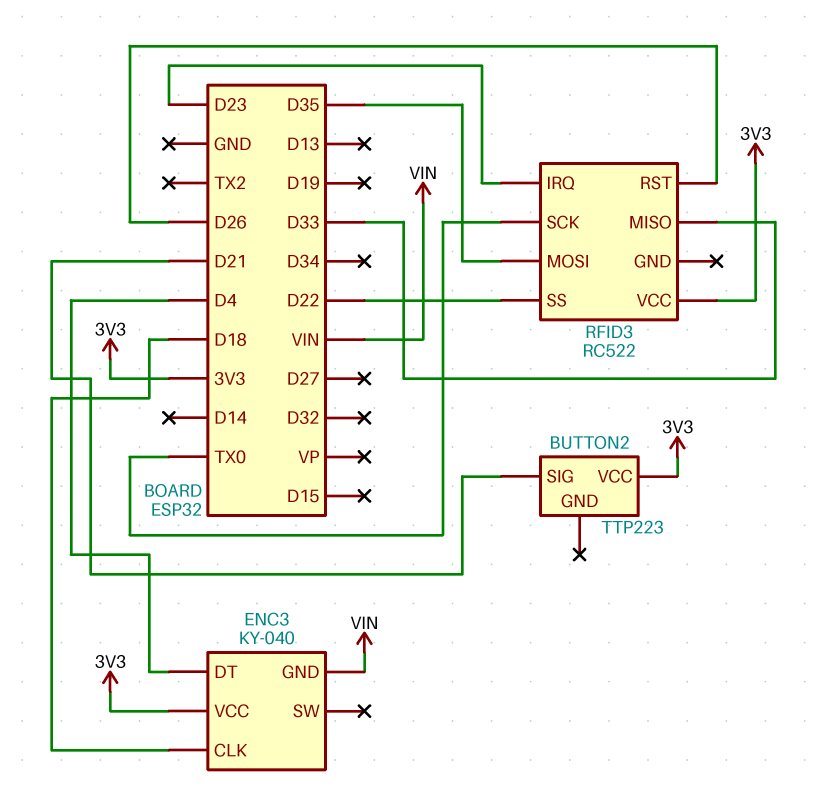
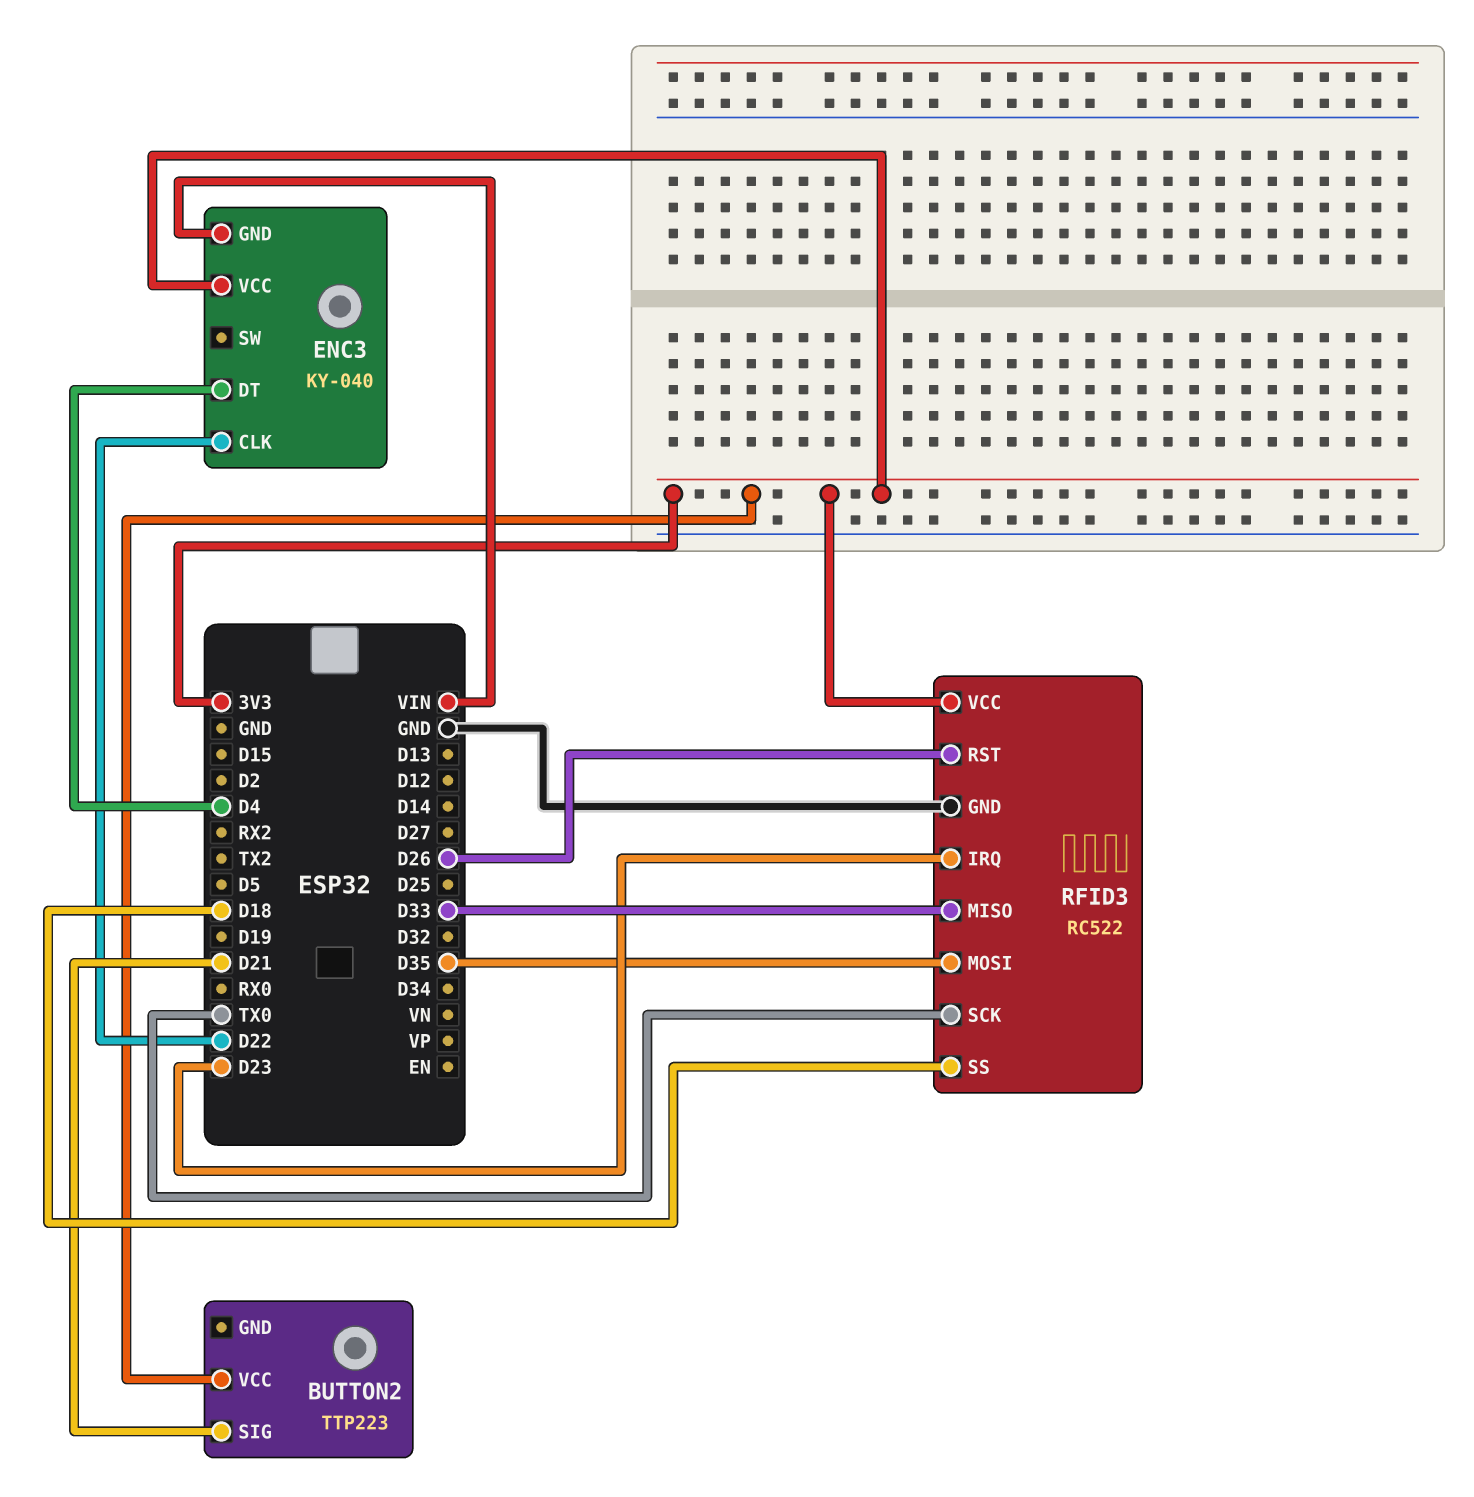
ENC3 pin CLK: D18 -> D22
RFID3 pin GND: none -> GND
RFID3 pin SS: D22 -> D18

